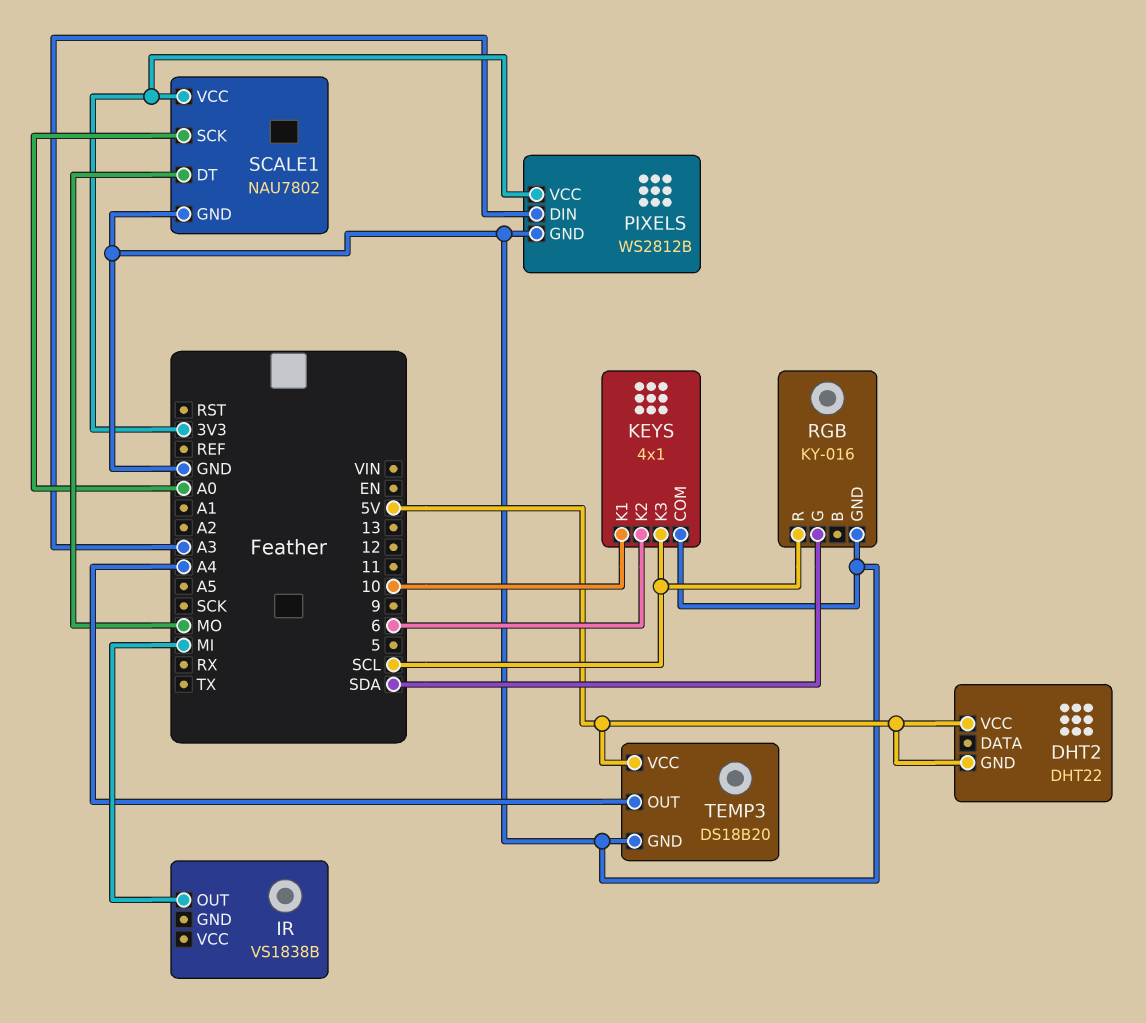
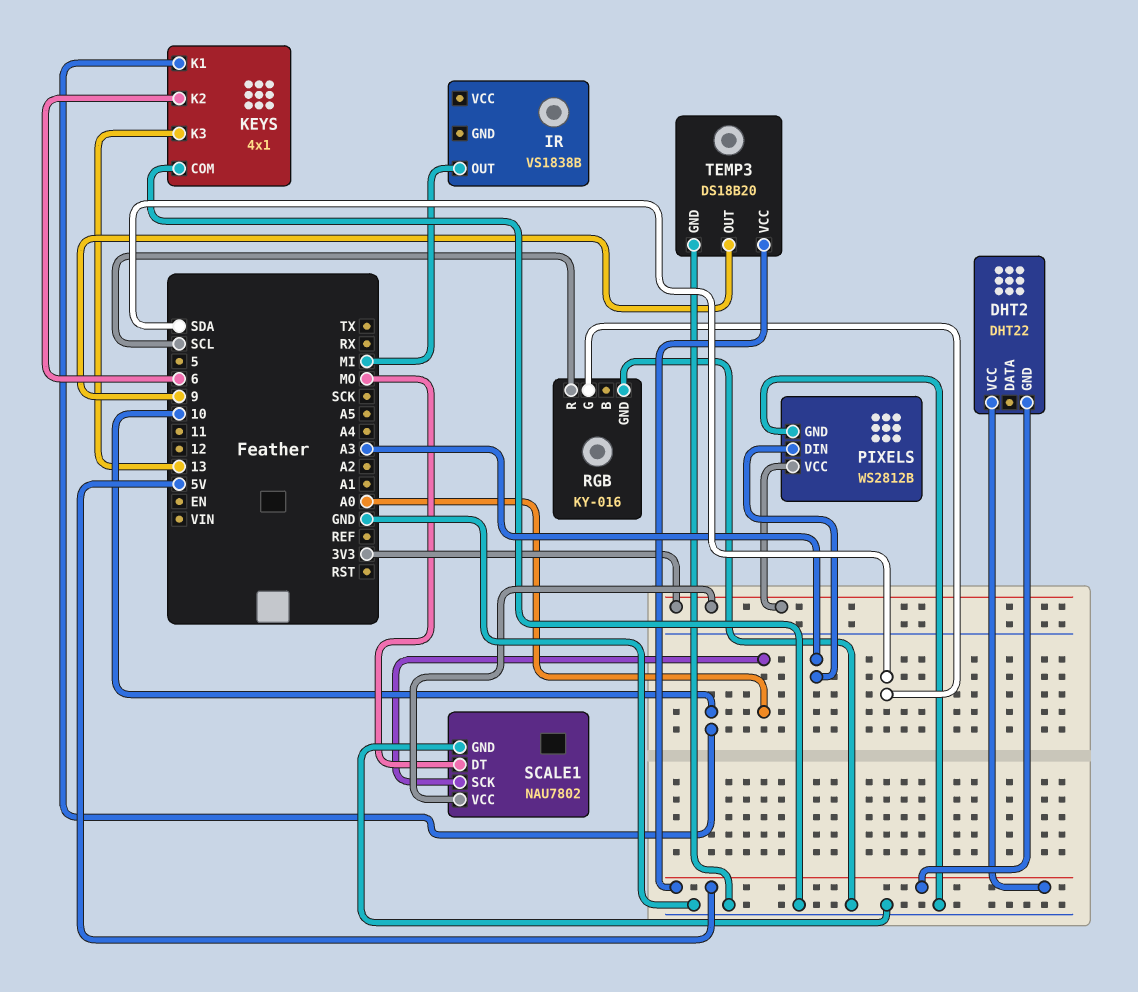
KEYS pin K3: SCL -> 13
TEMP3 pin OUT: A4 -> 9

